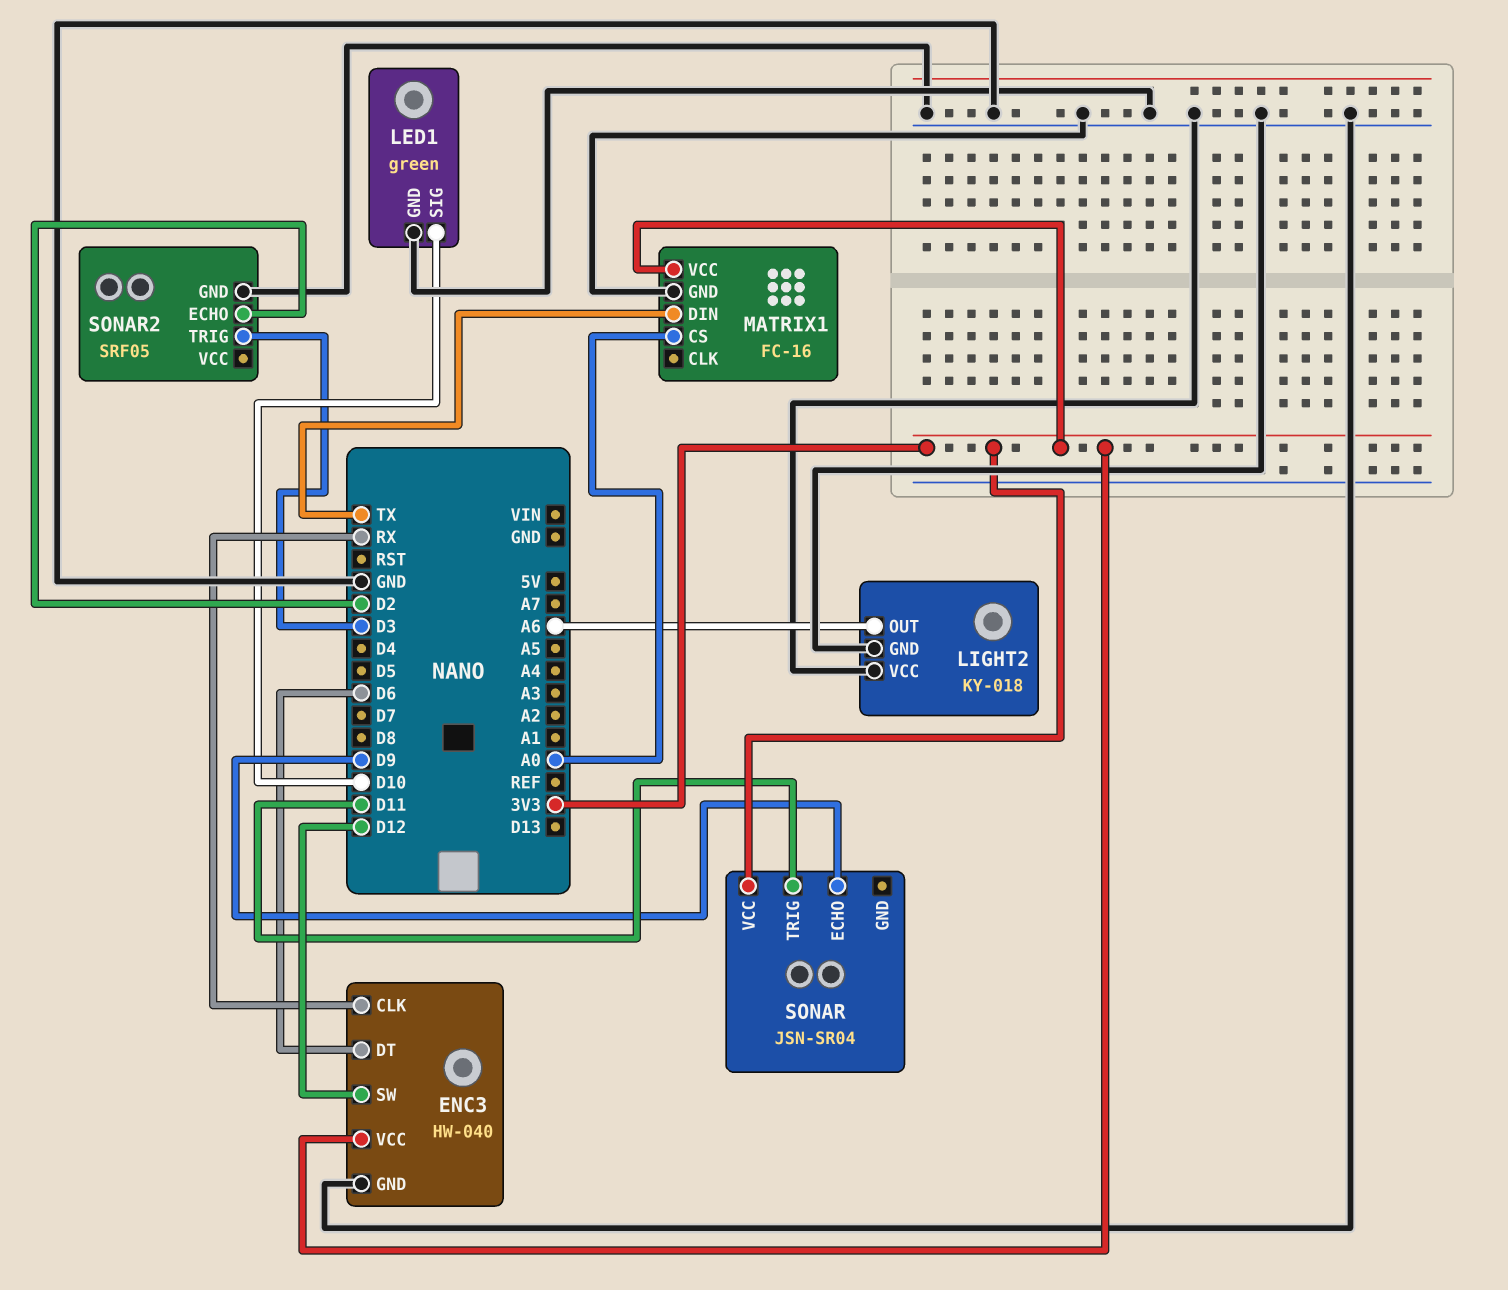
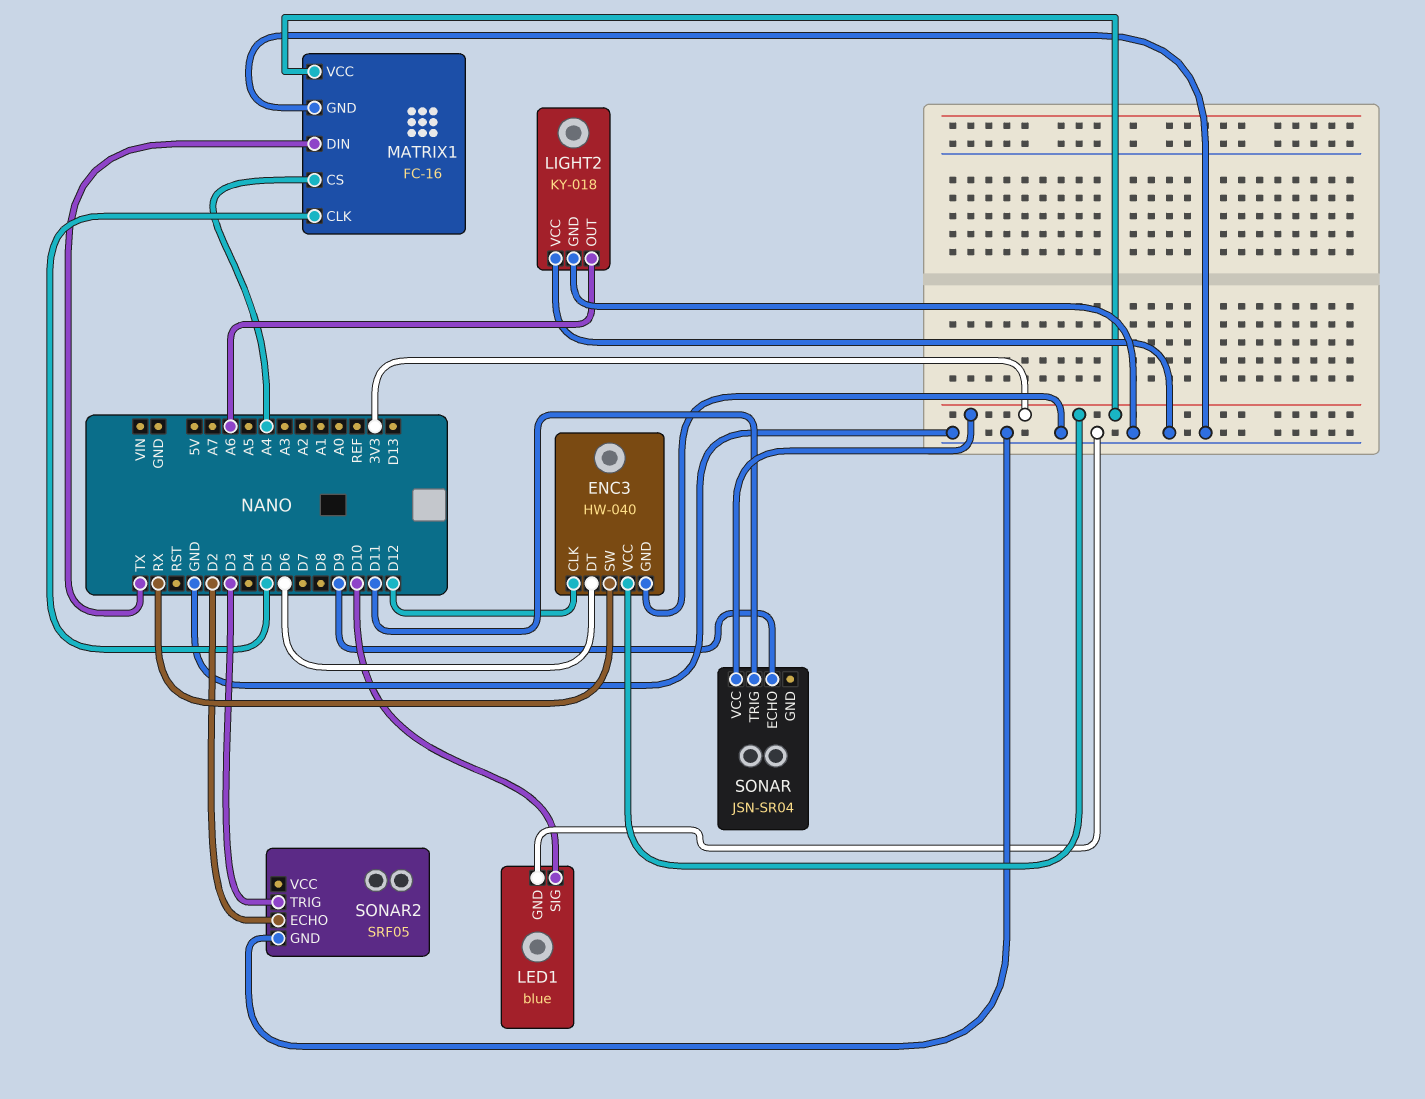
ENC3 pin CLK: RX -> D12
ENC3 pin SW: D12 -> RX
LED1: green -> blue
MATRIX1 pin CLK: none -> D5
MATRIX1 pin CS: A0 -> A4

